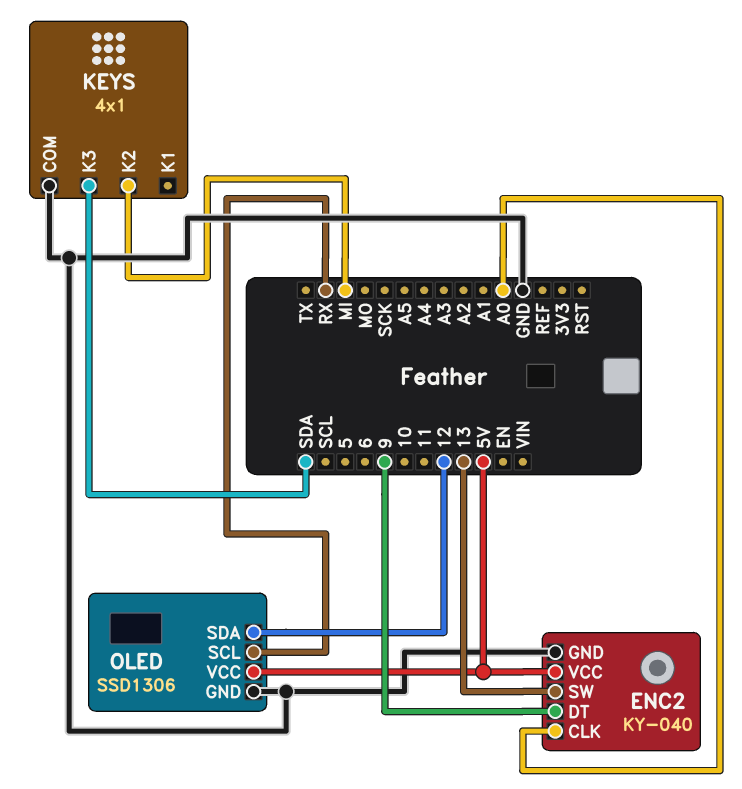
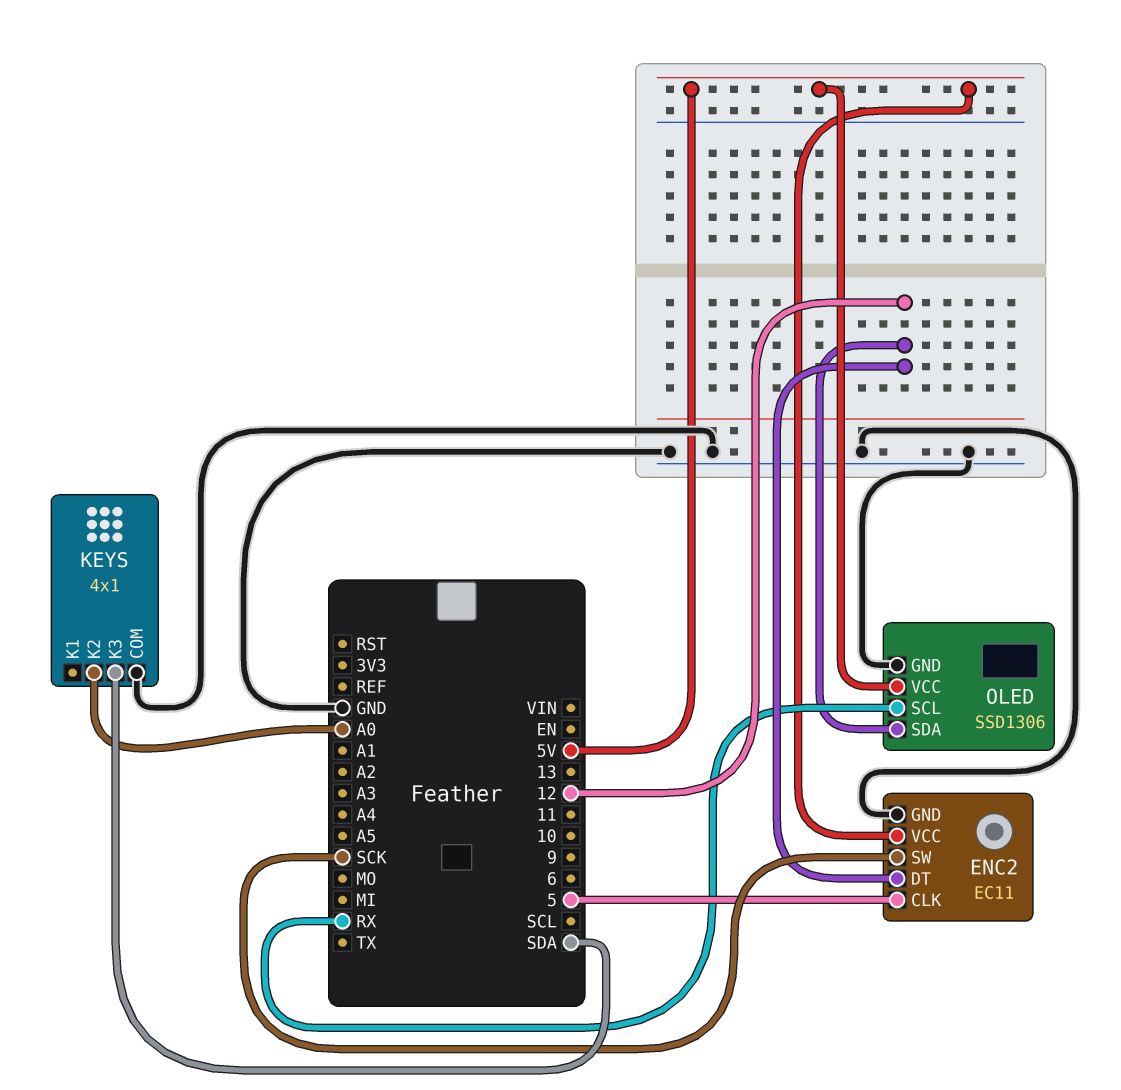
ENC2: KY-040 -> EC11
ENC2 pin CLK: A0 -> 5
ENC2 pin DT: 9 -> 12
ENC2 pin SW: 13 -> SCK
KEYS pin K2: MI -> A0

